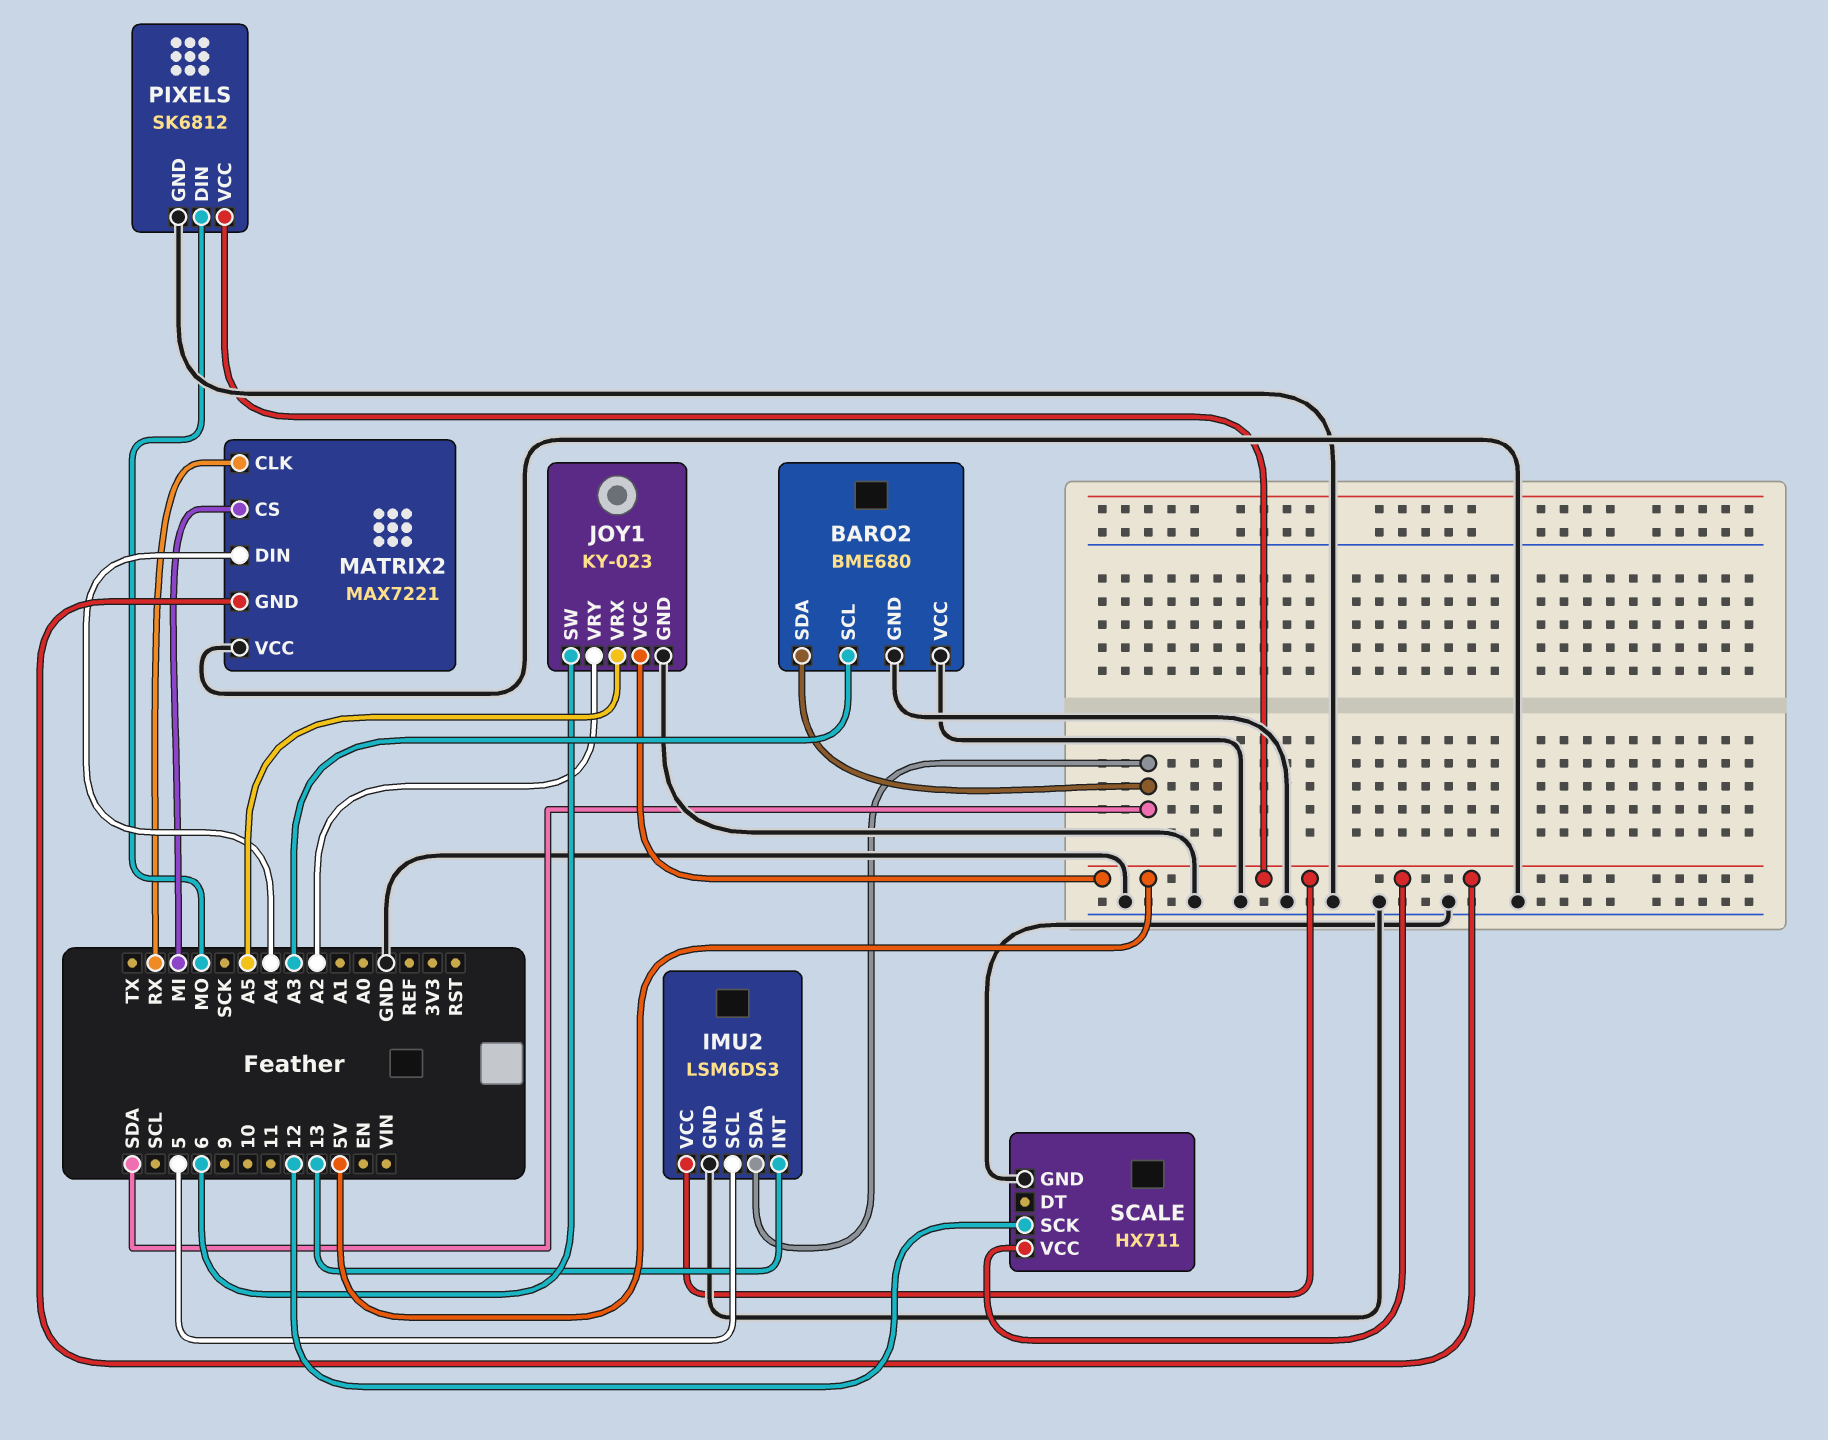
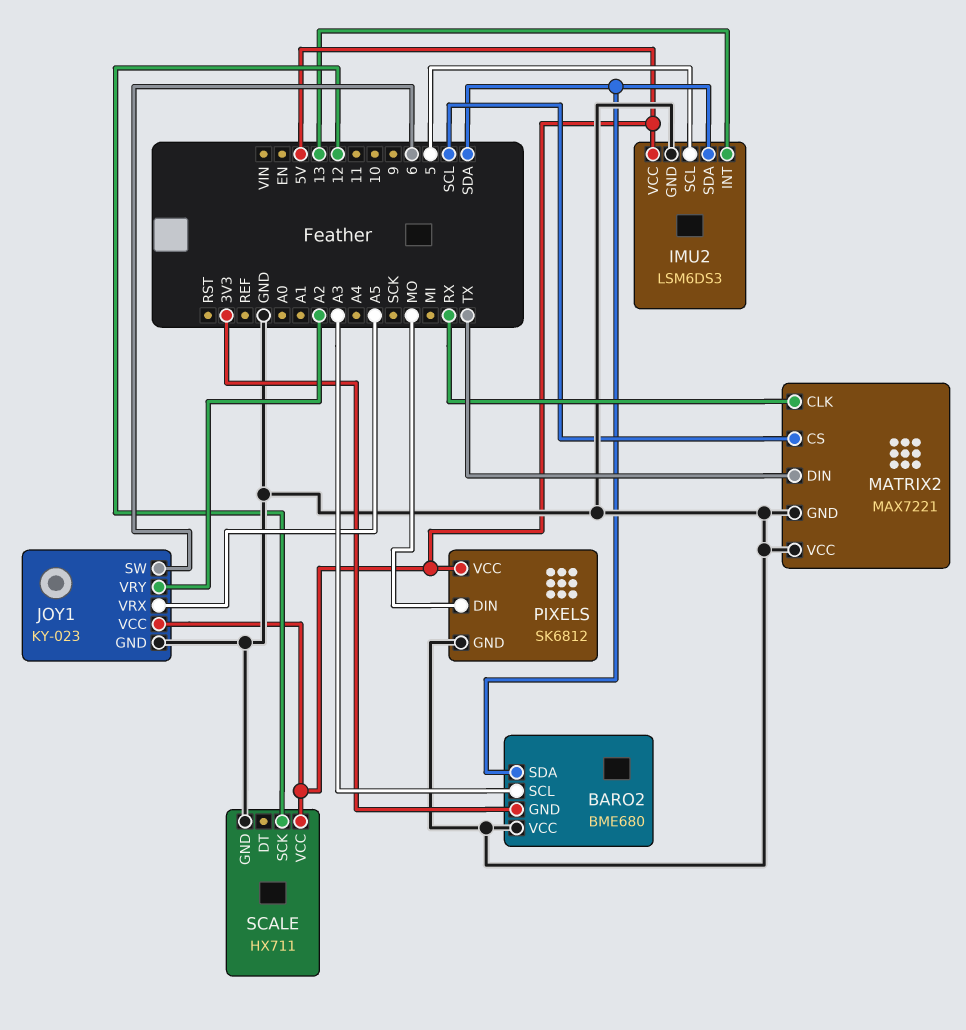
BARO2 pin GND: GND -> 3V3
MATRIX2 pin CS: MI -> SCL
MATRIX2 pin DIN: A4 -> TX
MATRIX2 pin GND: 5V -> GND

